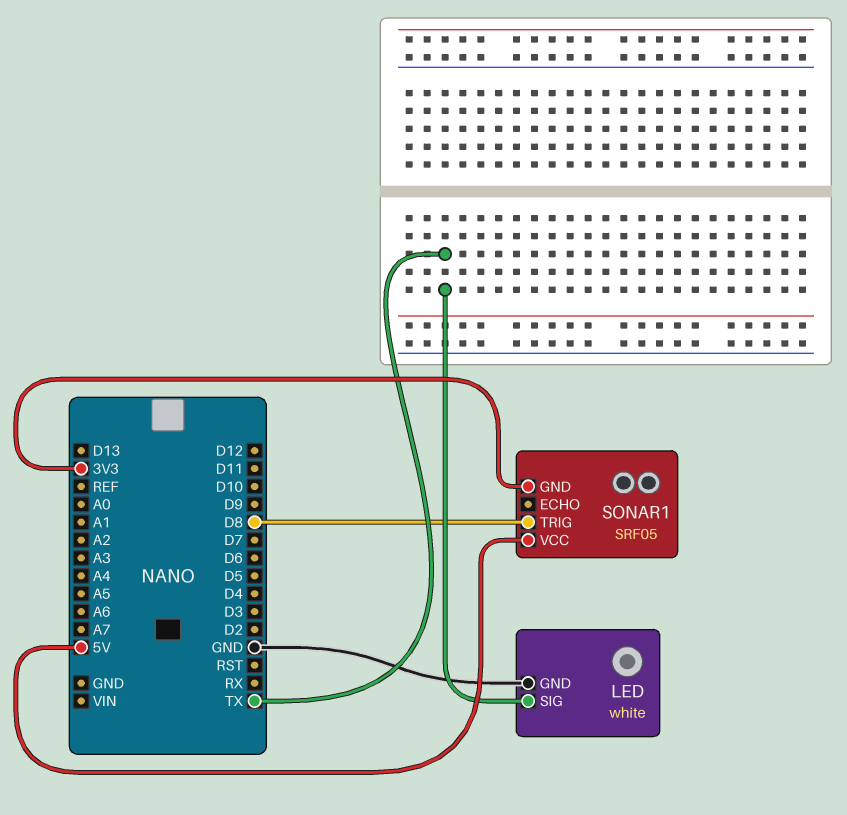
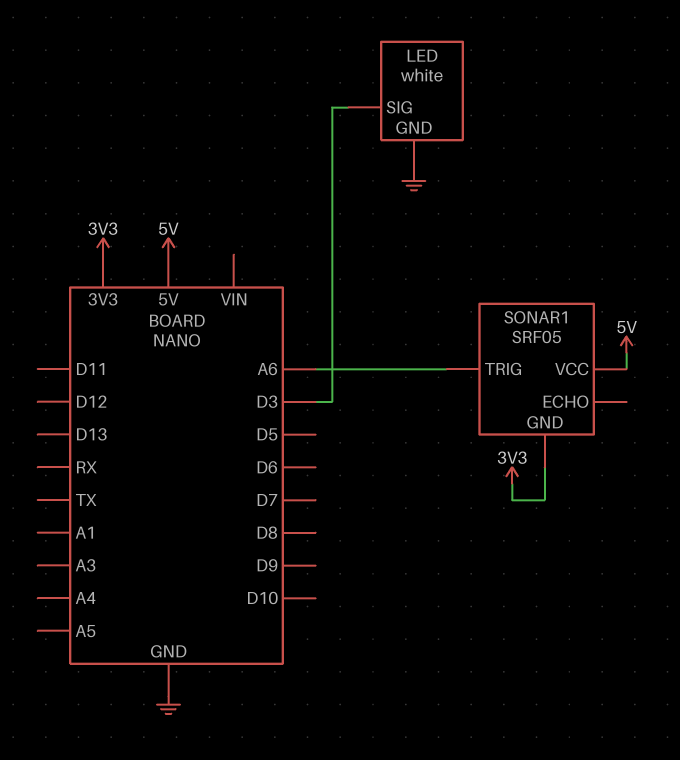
LED pin SIG: TX -> D3
SONAR1 pin TRIG: D8 -> A6

